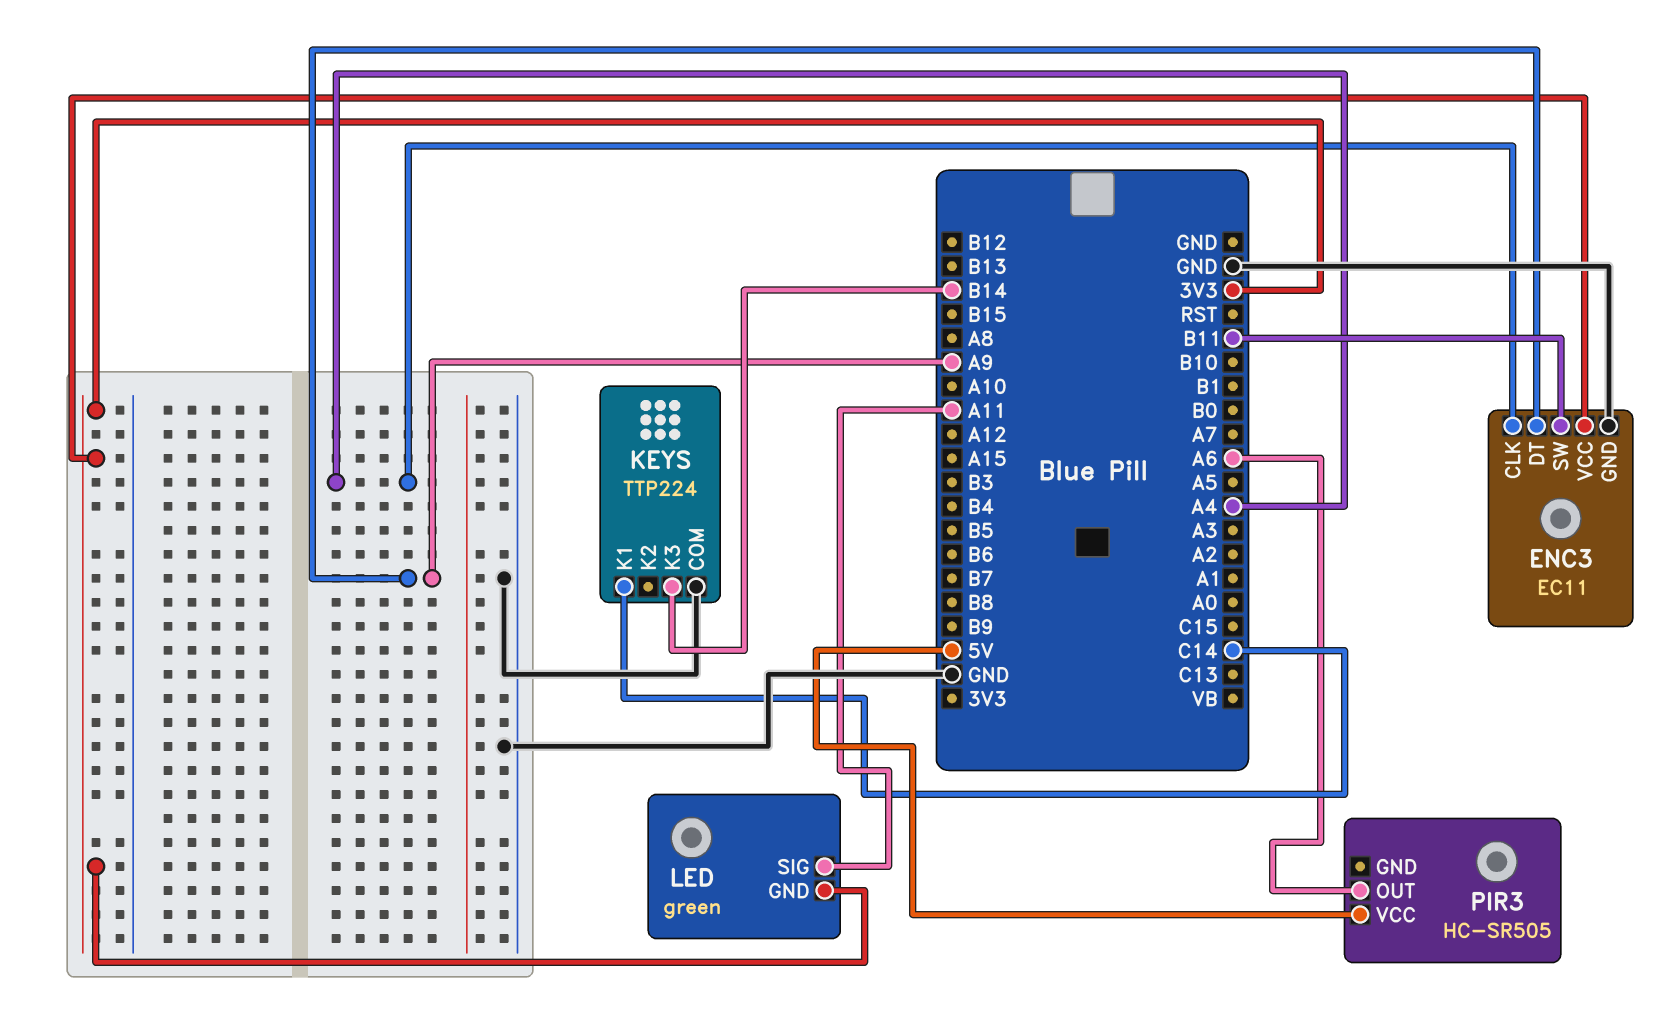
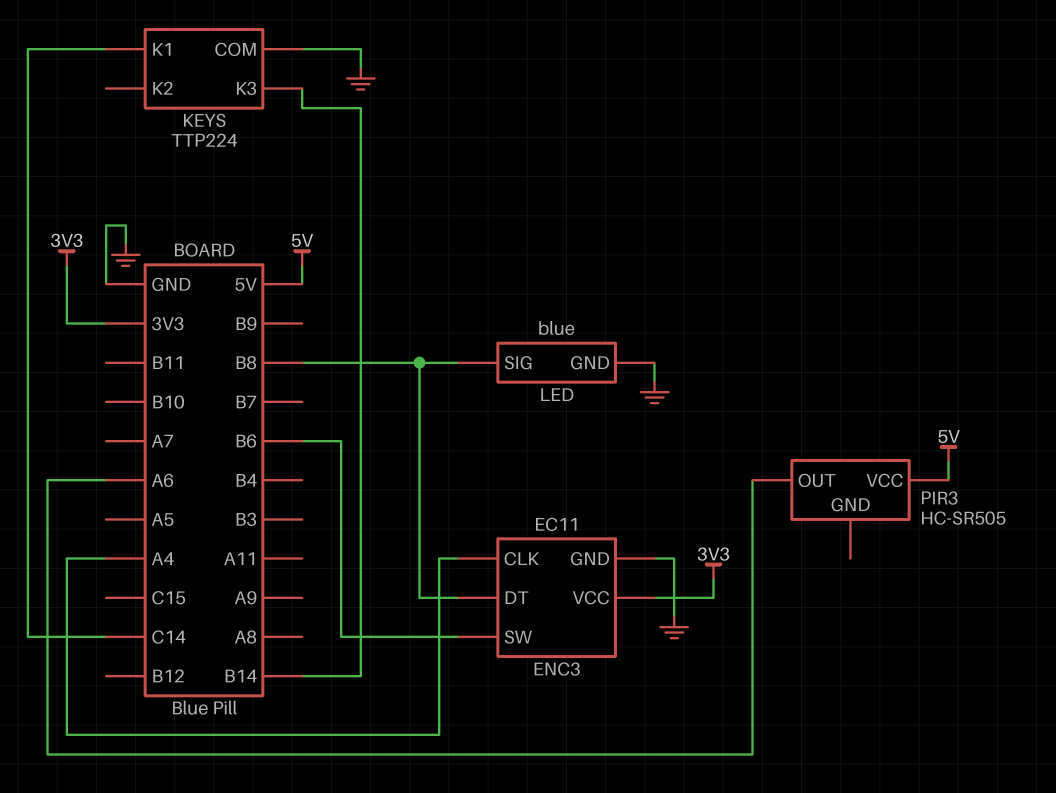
ENC3 pin DT: A9 -> B8
ENC3 pin SW: B11 -> B6
LED: green -> blue
LED pin GND: 3V3 -> GND
LED pin SIG: A11 -> B8

